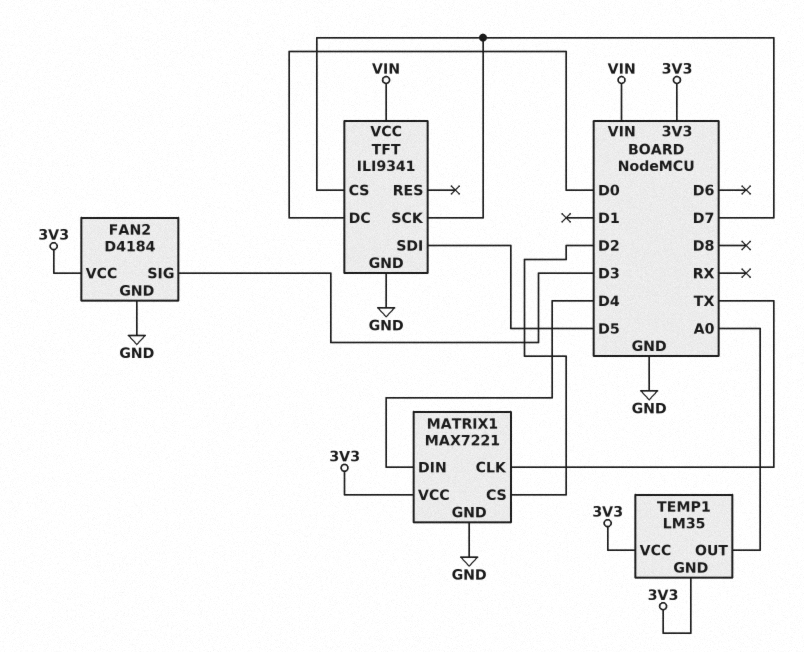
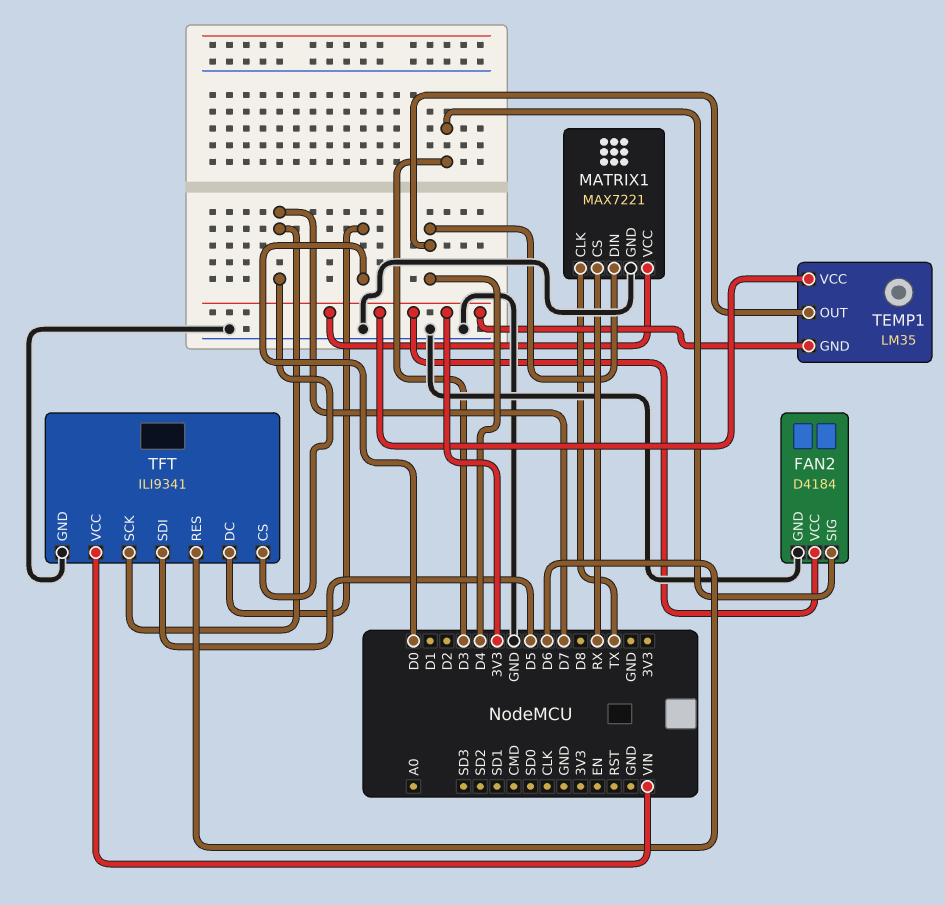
MATRIX1 pin CS: D2 -> RX
TEMP1 pin OUT: A0 -> D4
TFT pin RES: none -> D6

